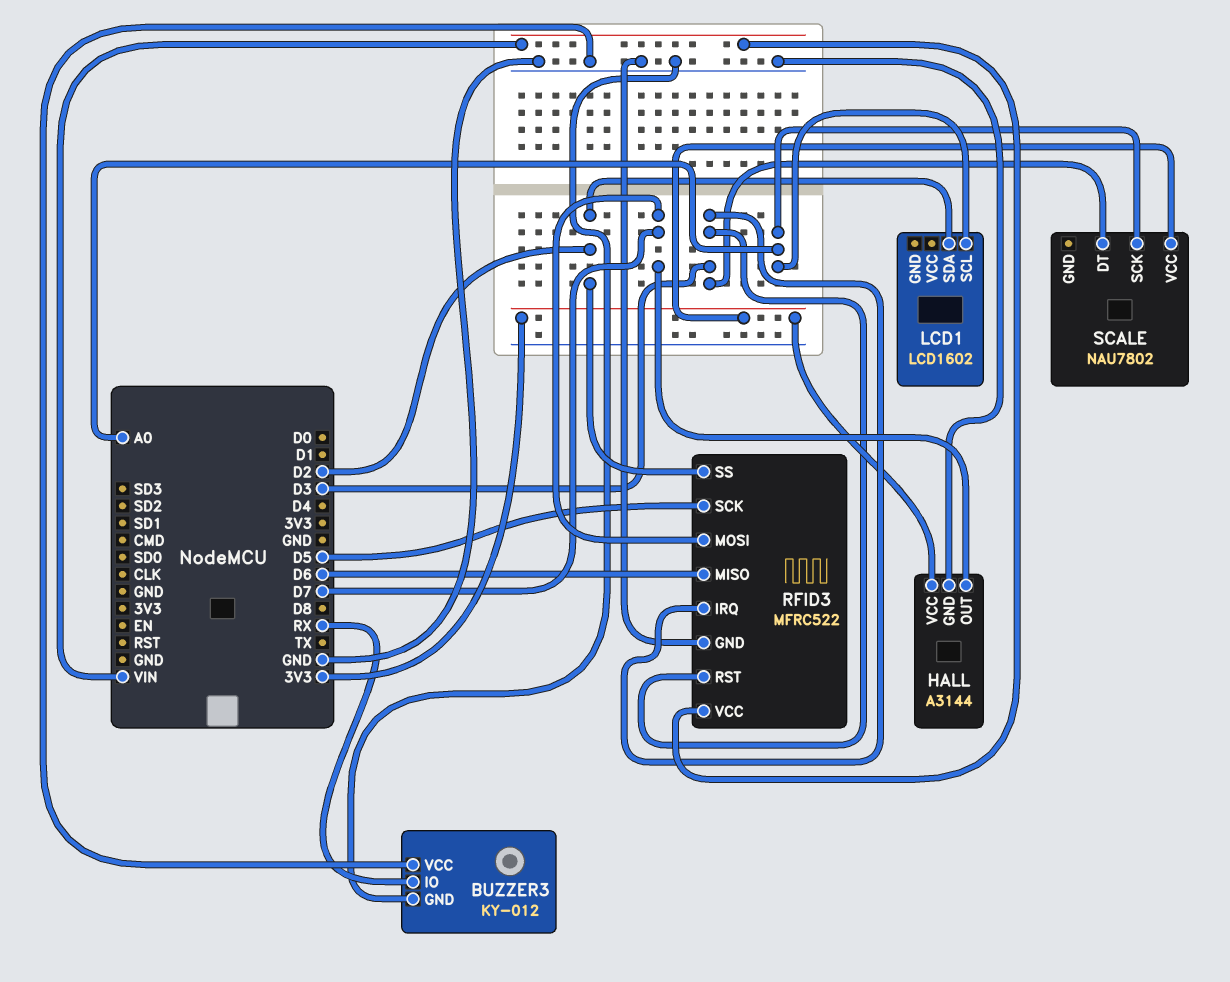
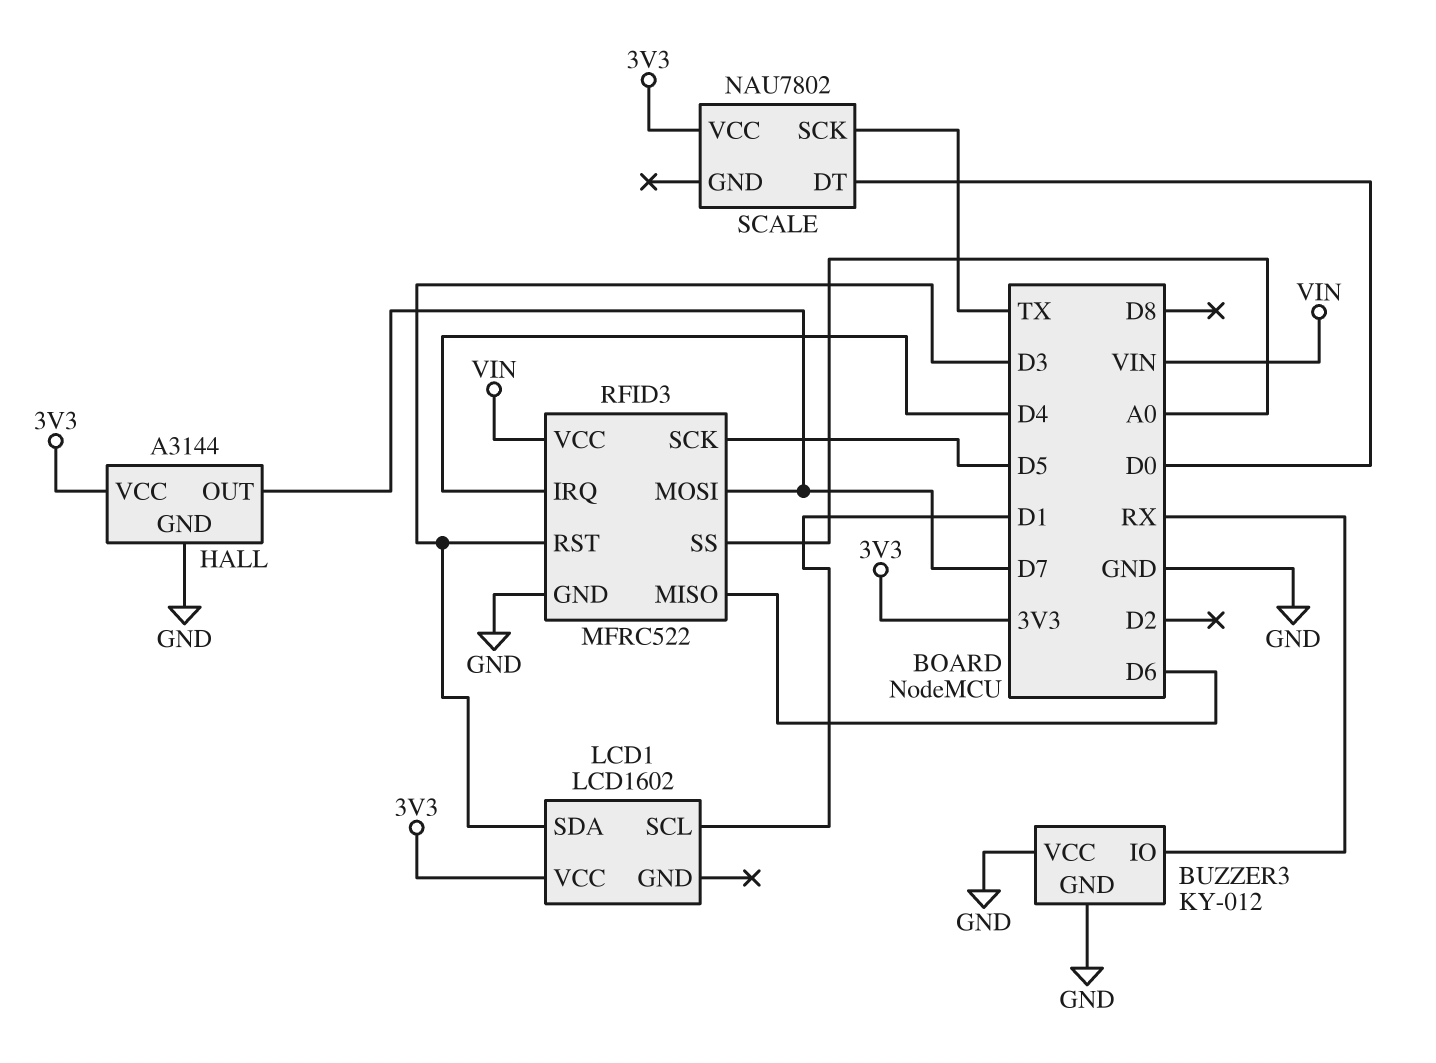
LCD1 pin SCL: A0 -> D1
LCD1 pin SDA: D2 -> D3
LCD1 pin VCC: none -> 3V3
RFID3 pin IRQ: D3 -> D4
RFID3 pin SS: D2 -> A0
SCALE pin DT: D3 -> D0
SCALE pin SCK: A0 -> TX

